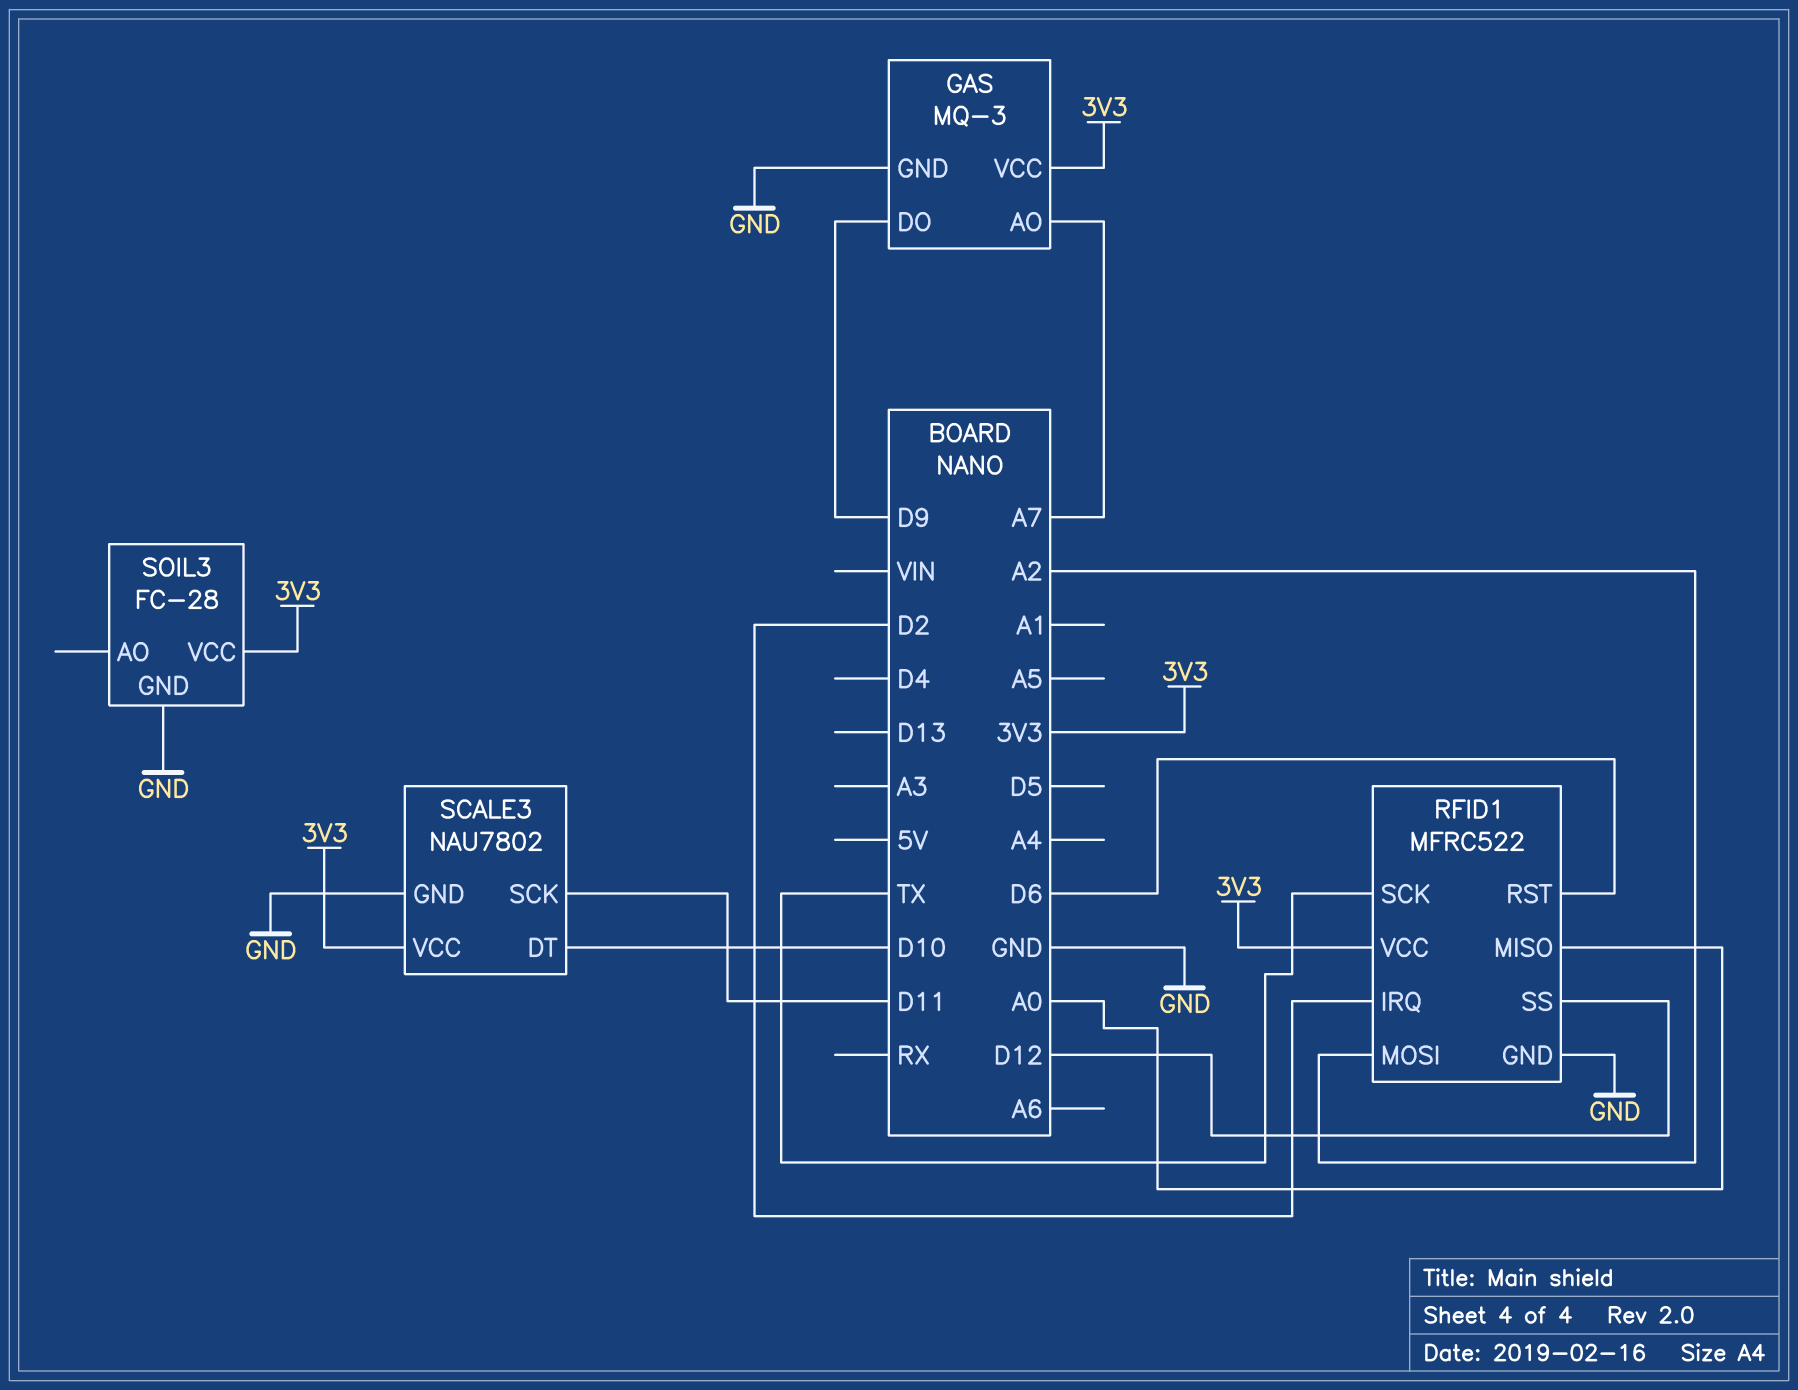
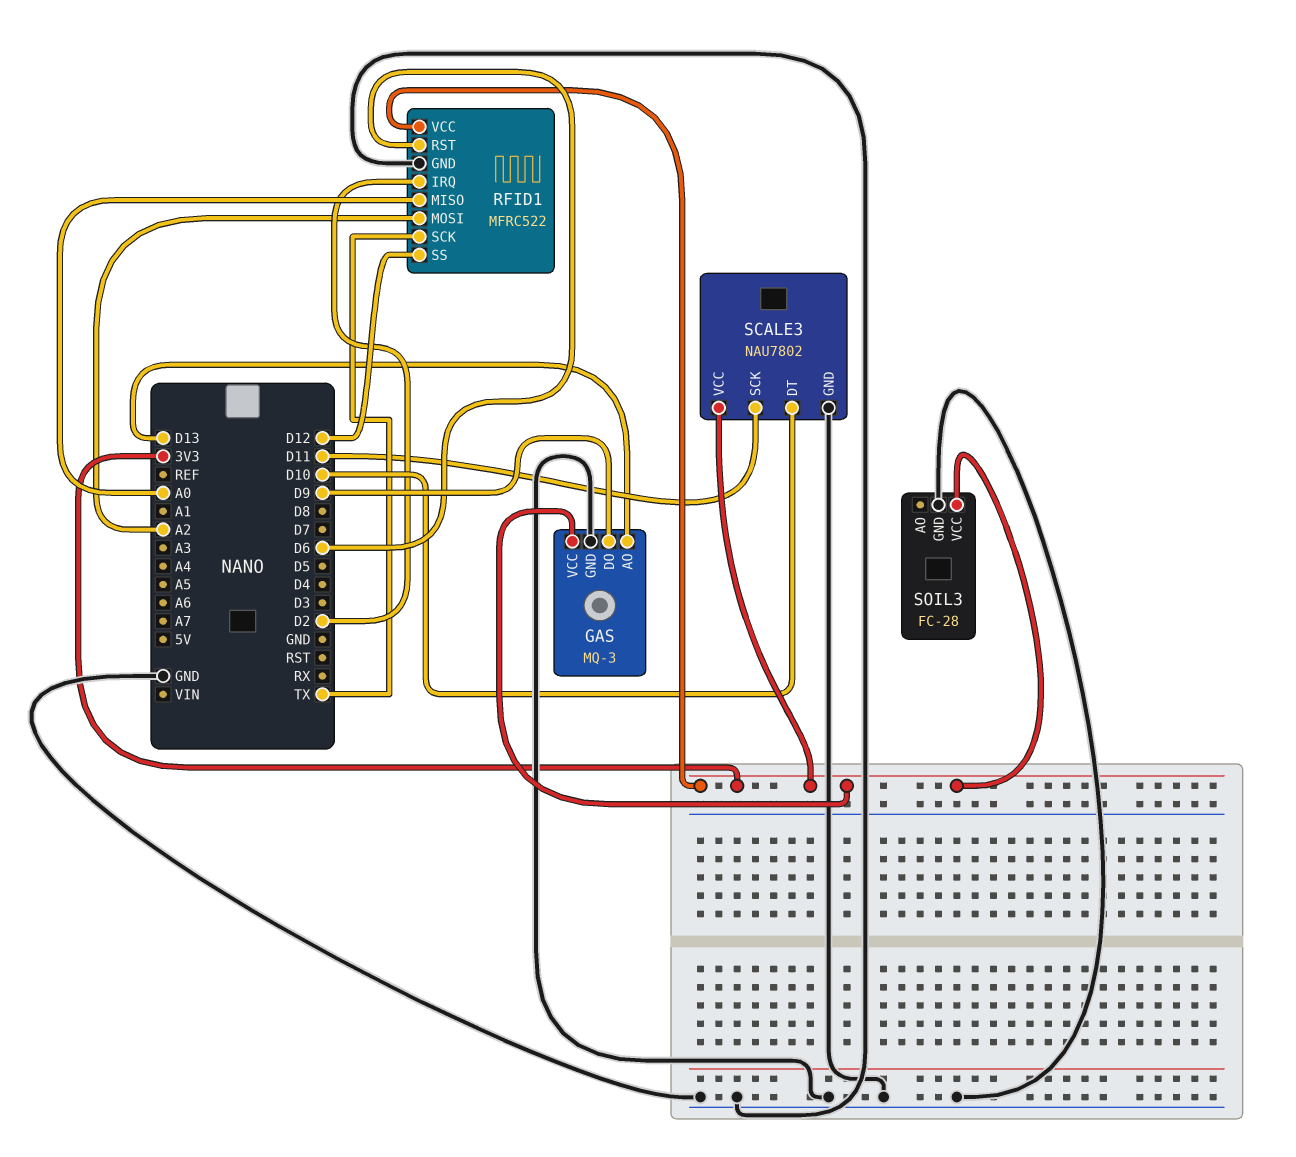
GAS pin AO: A7 -> D13

